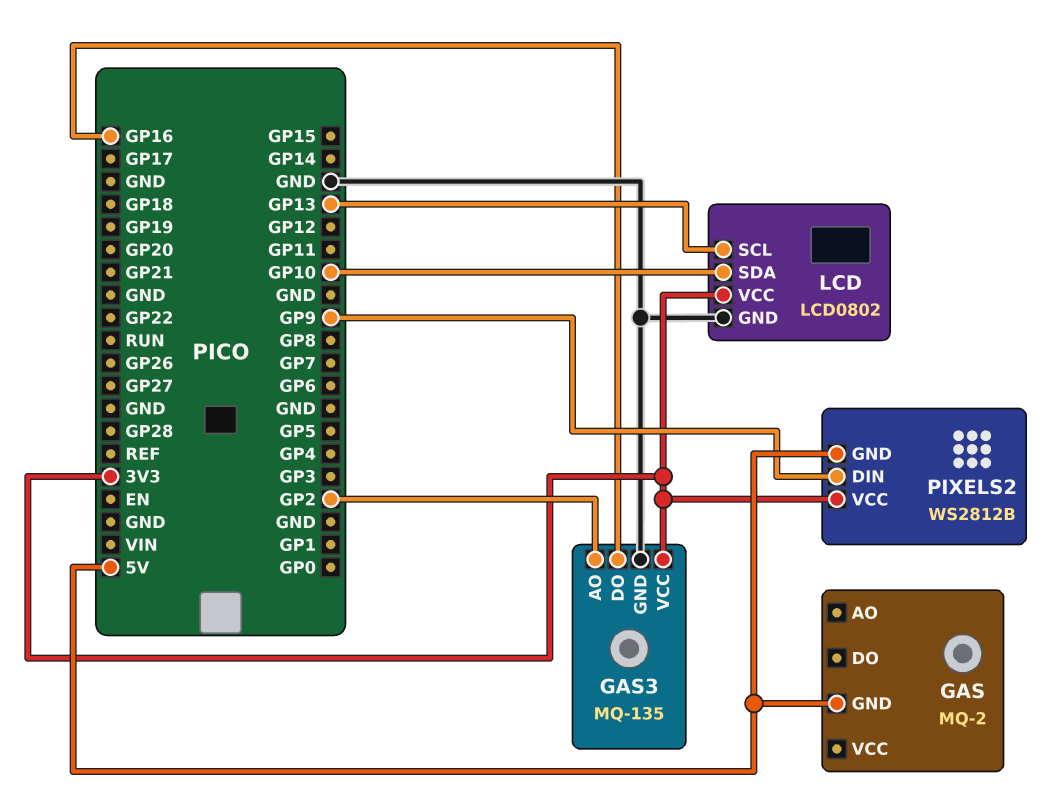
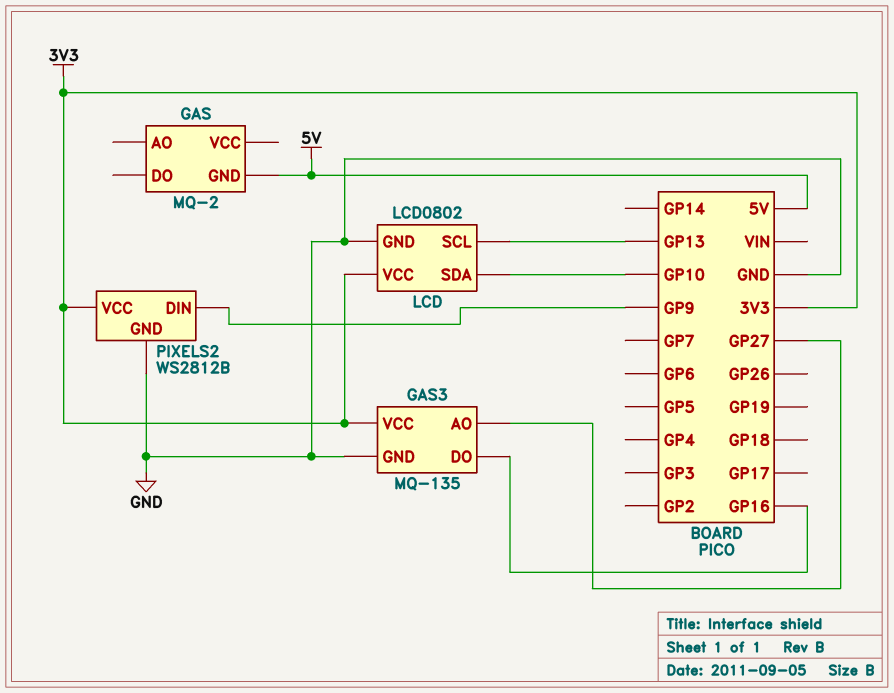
GAS3 pin AO: GP2 -> GP27
PIXELS2 pin GND: 5V -> GND

